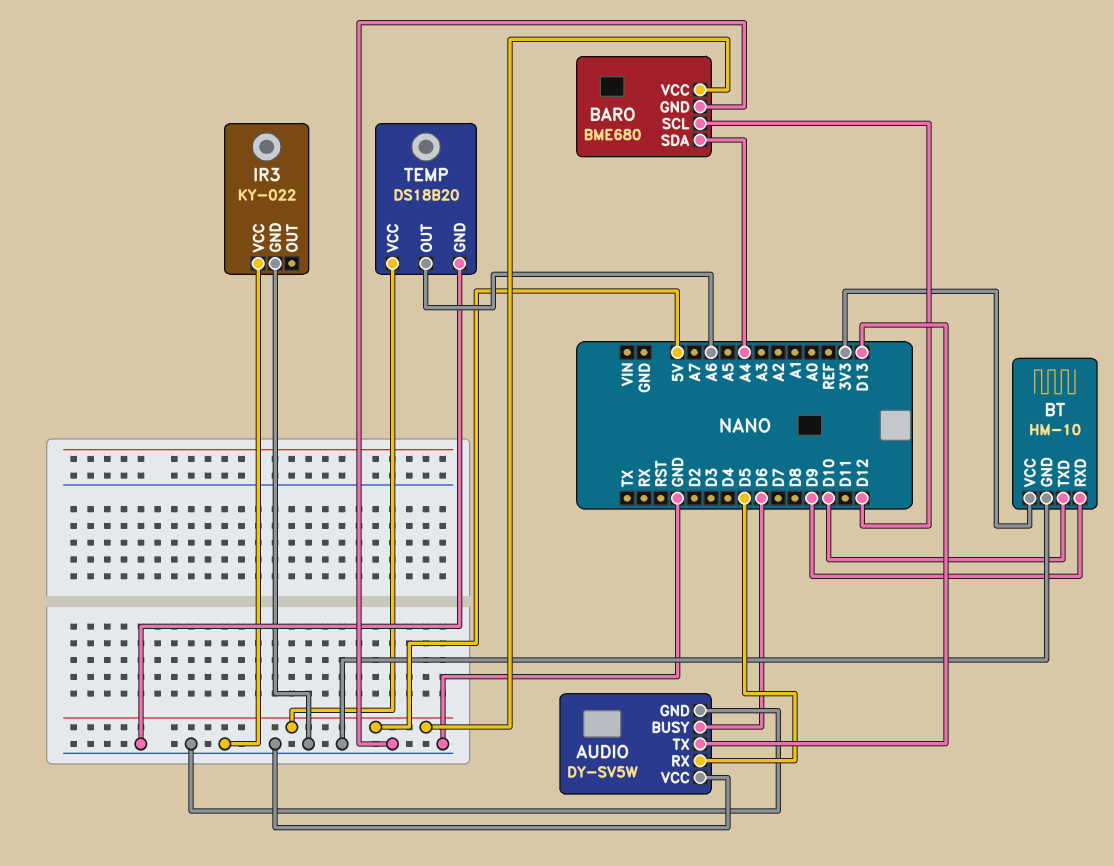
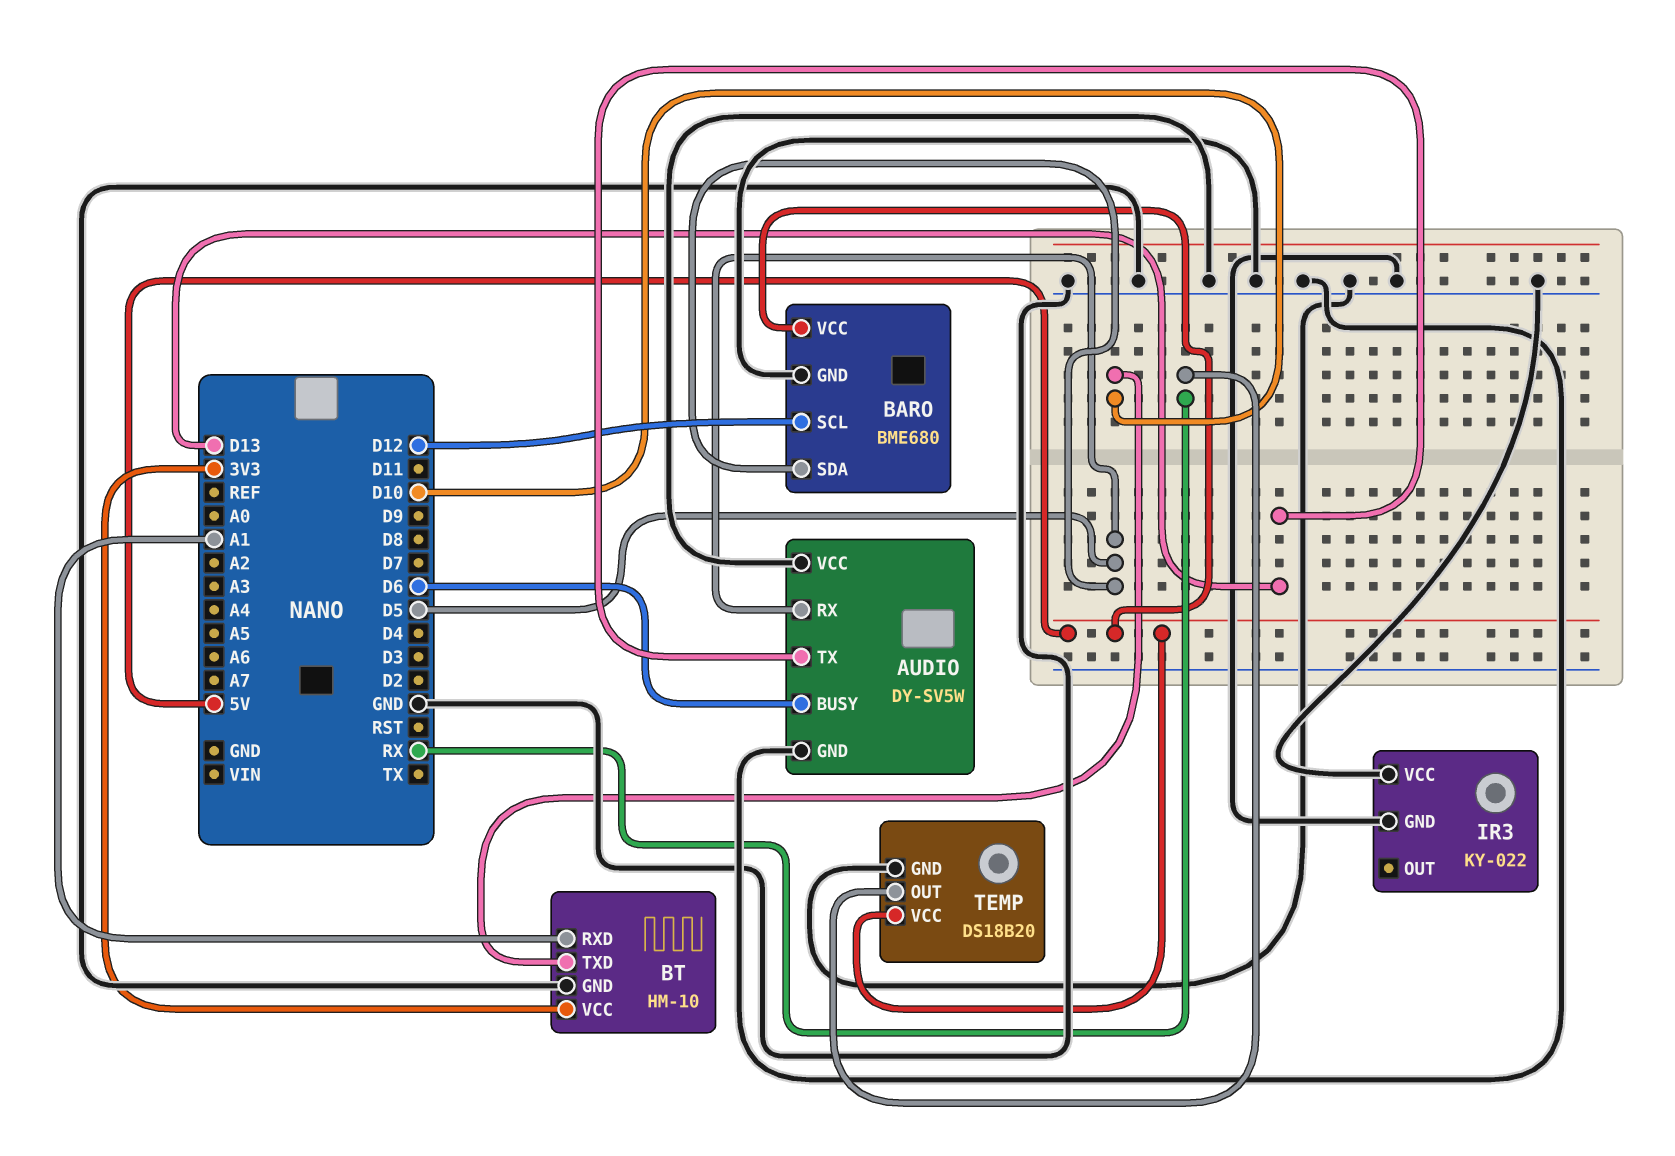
BARO pin SDA: A4 -> D5
BT pin RXD: D9 -> A1
TEMP pin OUT: A6 -> RX

